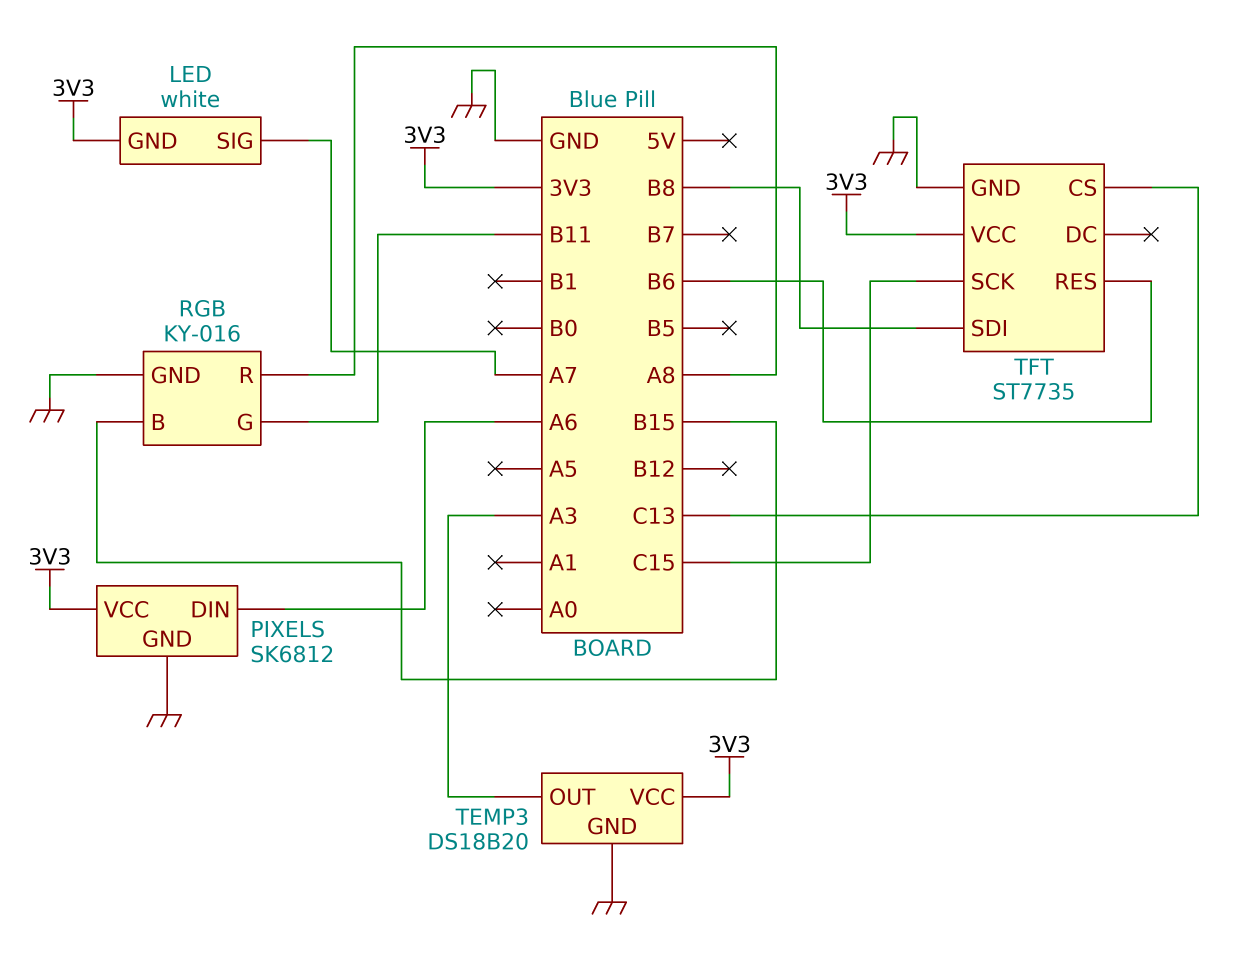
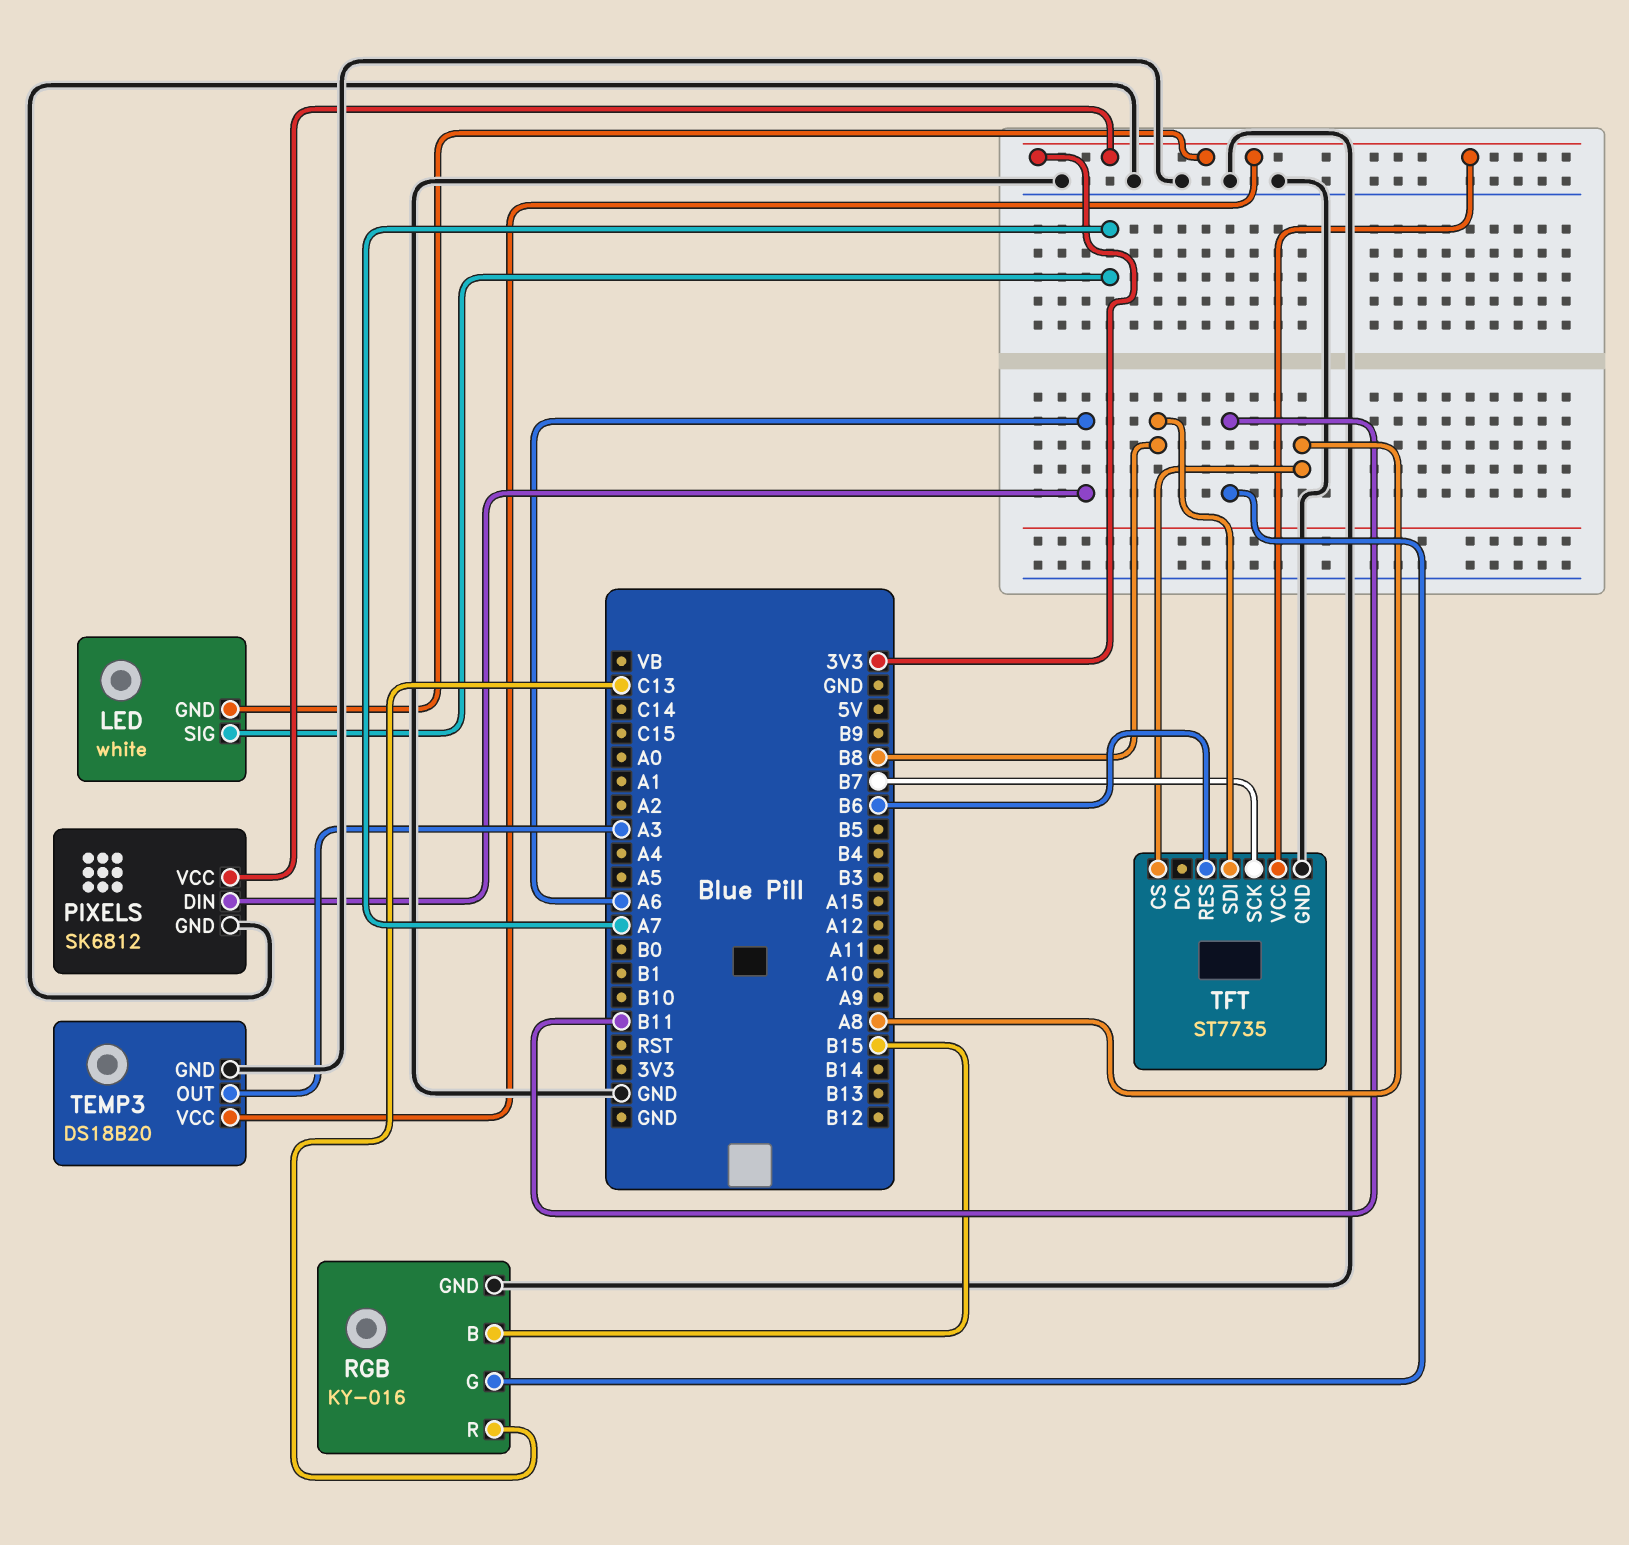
RGB pin R: A8 -> C13
TFT pin CS: C13 -> A8
TFT pin SCK: C15 -> B7

